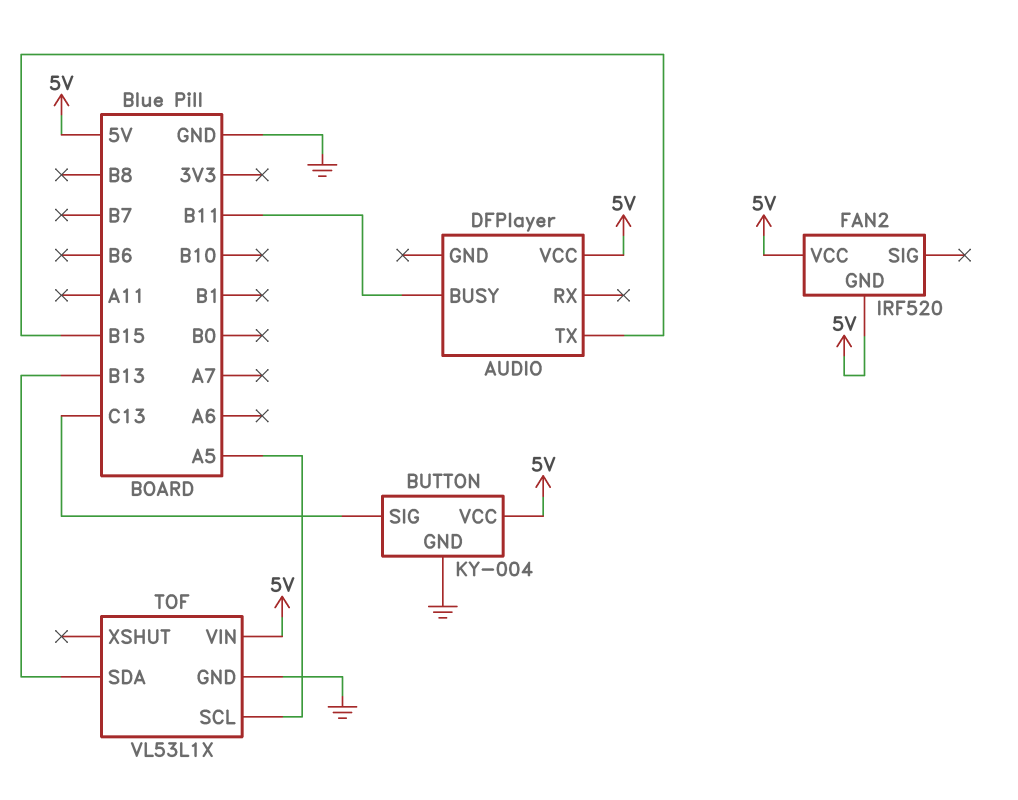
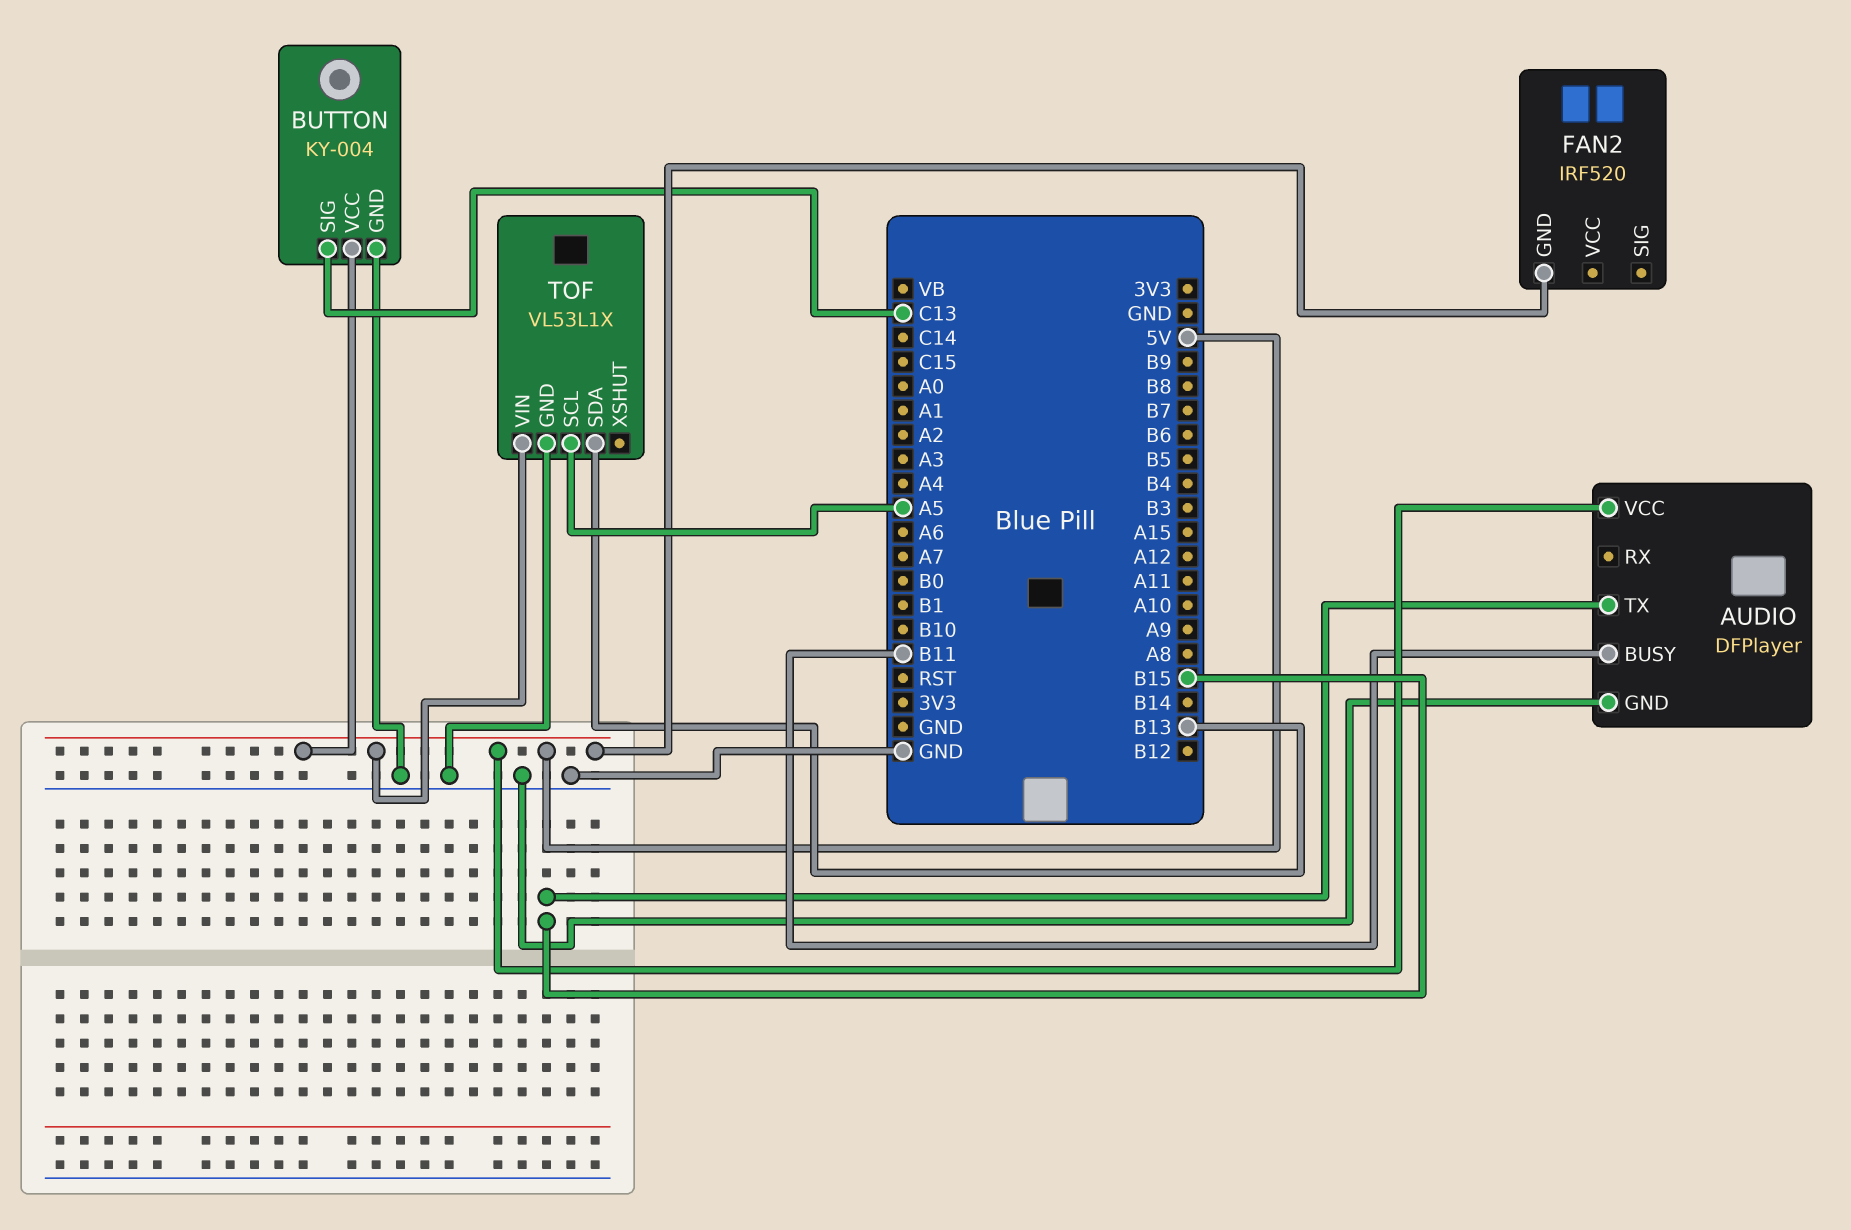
AUDIO pin GND: none -> GND
FAN2 pin VCC: 5V -> none

